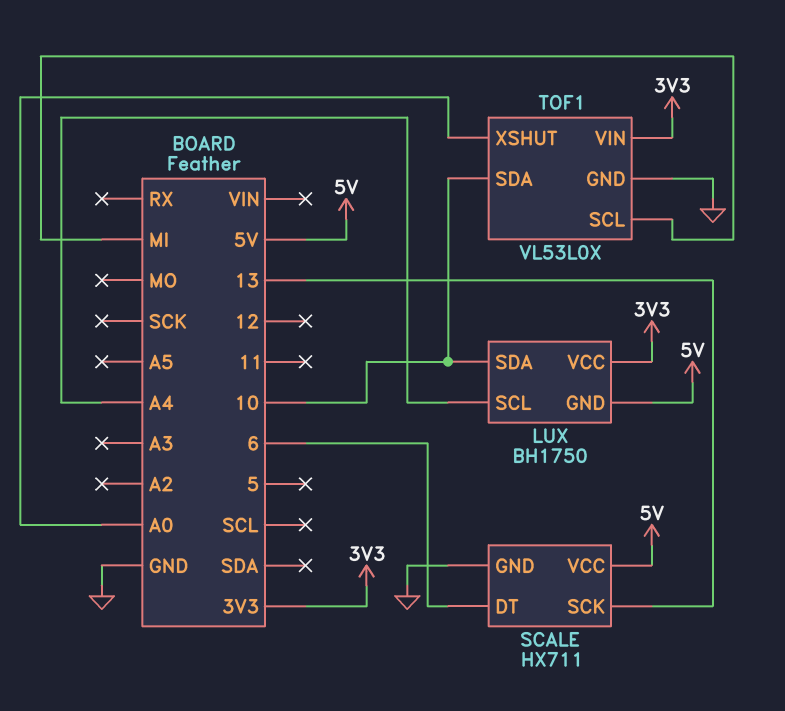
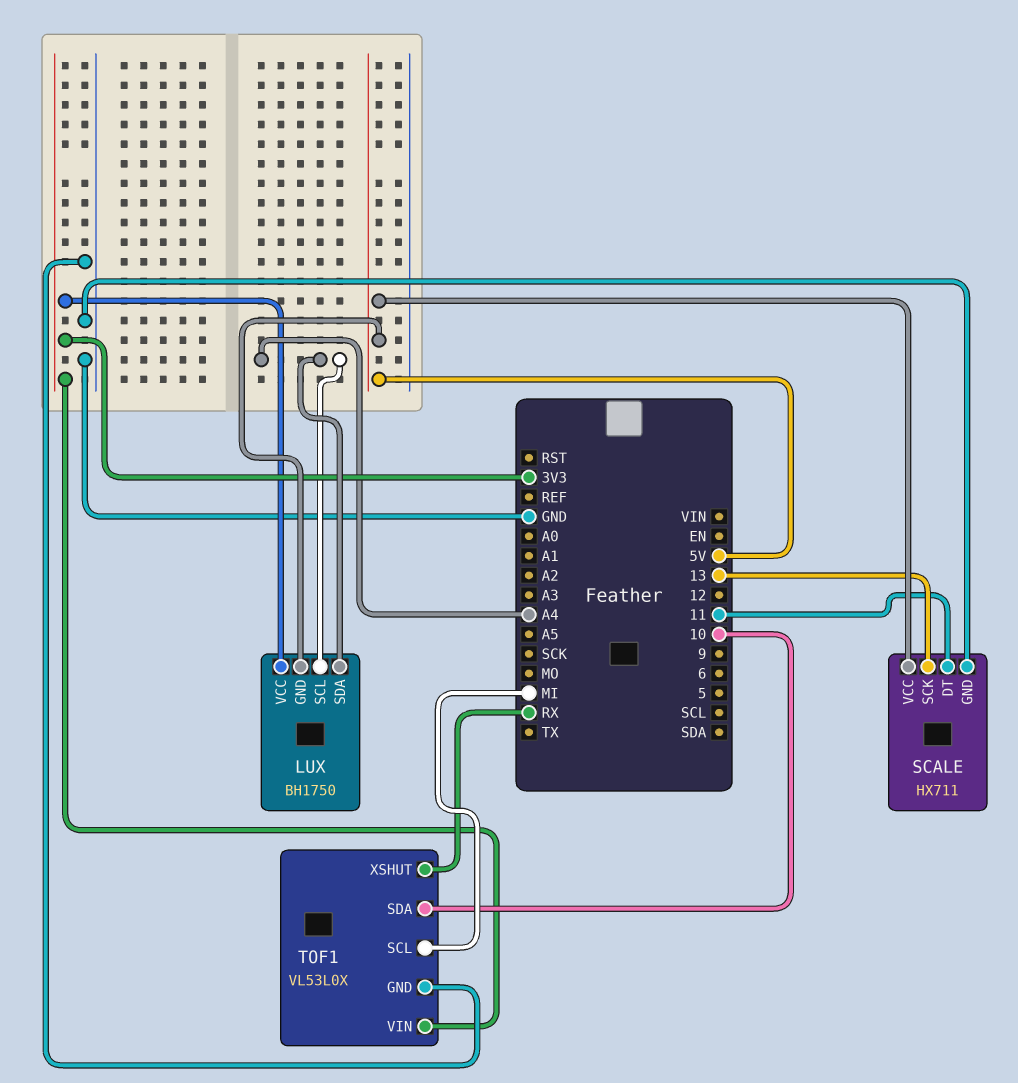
LUX pin SDA: 10 -> A4
SCALE pin DT: 6 -> 11
TOF1 pin XSHUT: A0 -> RX

